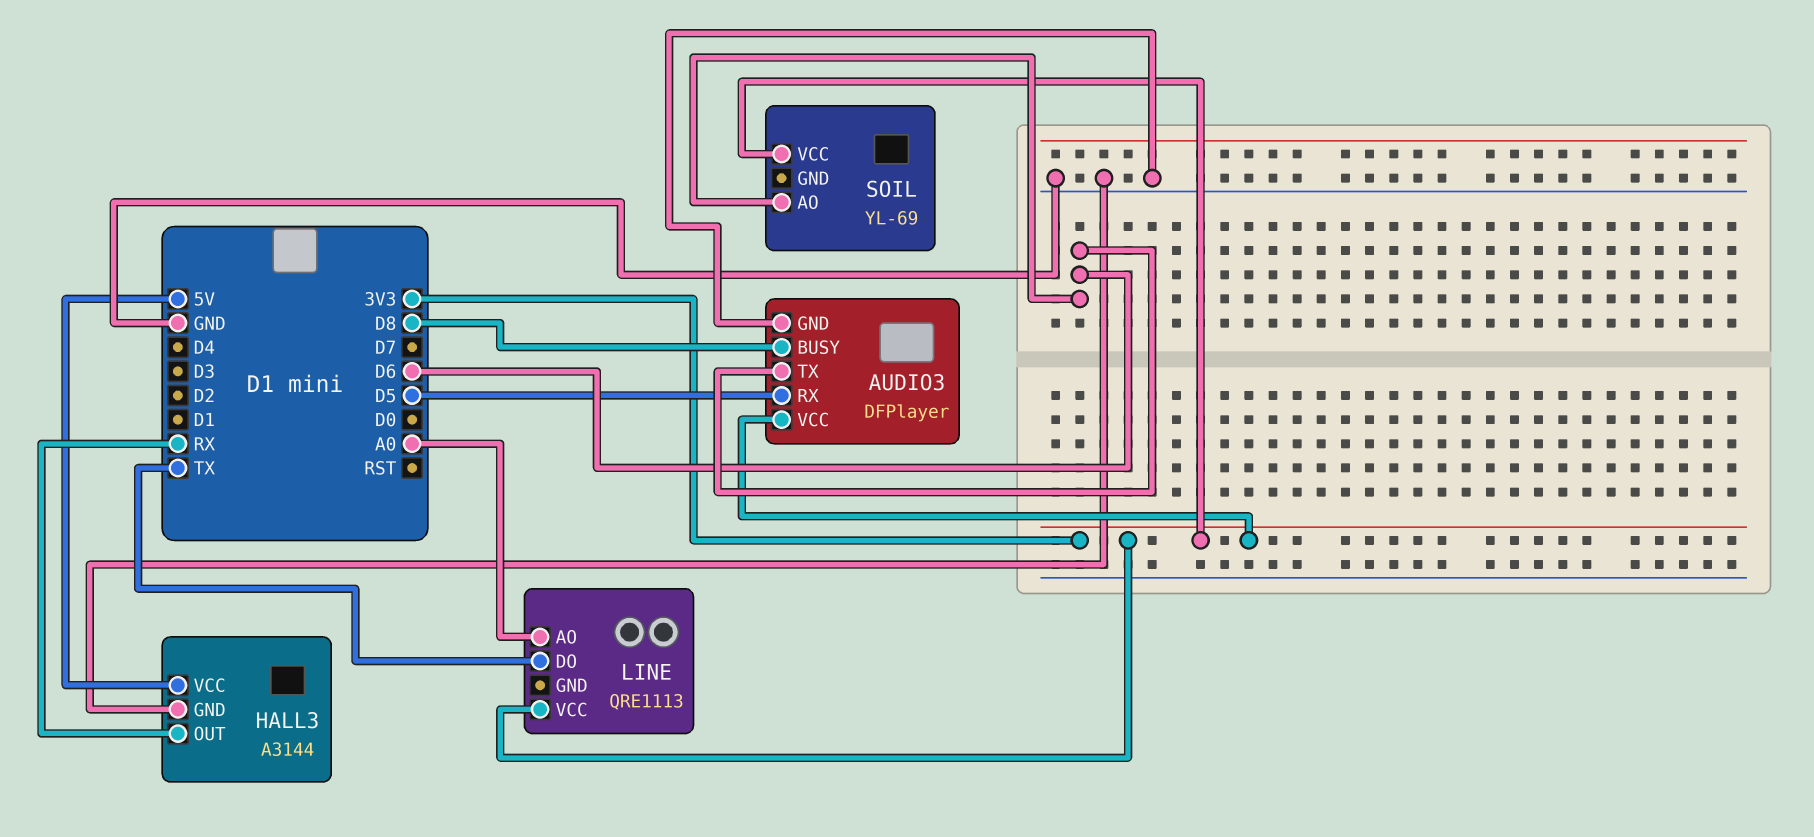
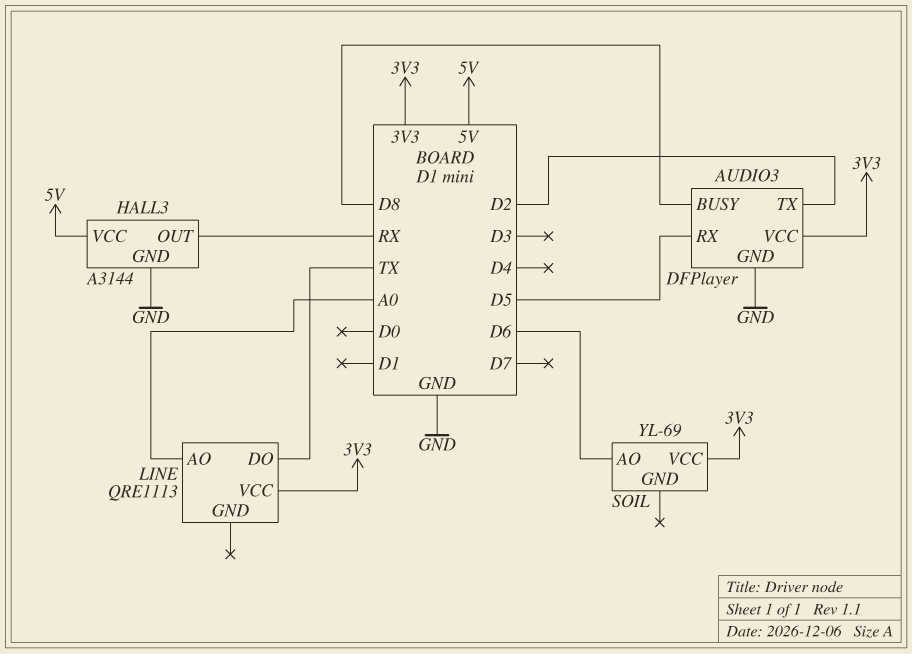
AUDIO3 pin TX: D6 -> D2

